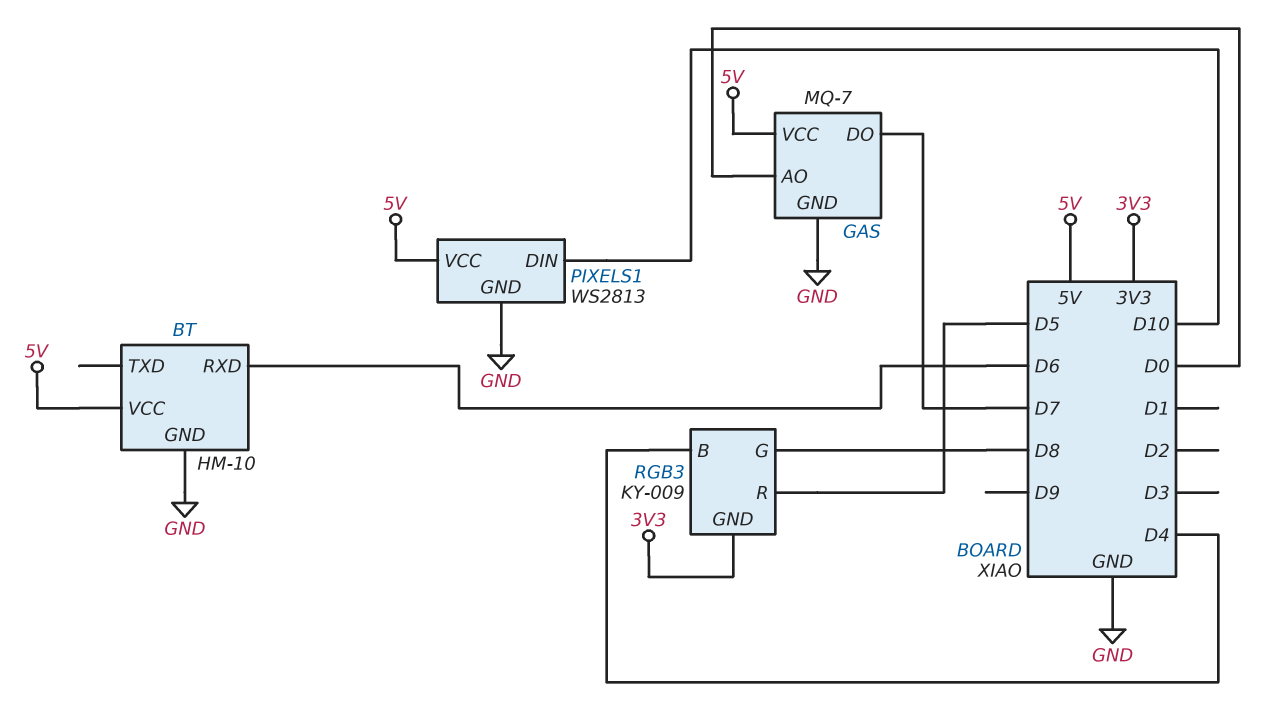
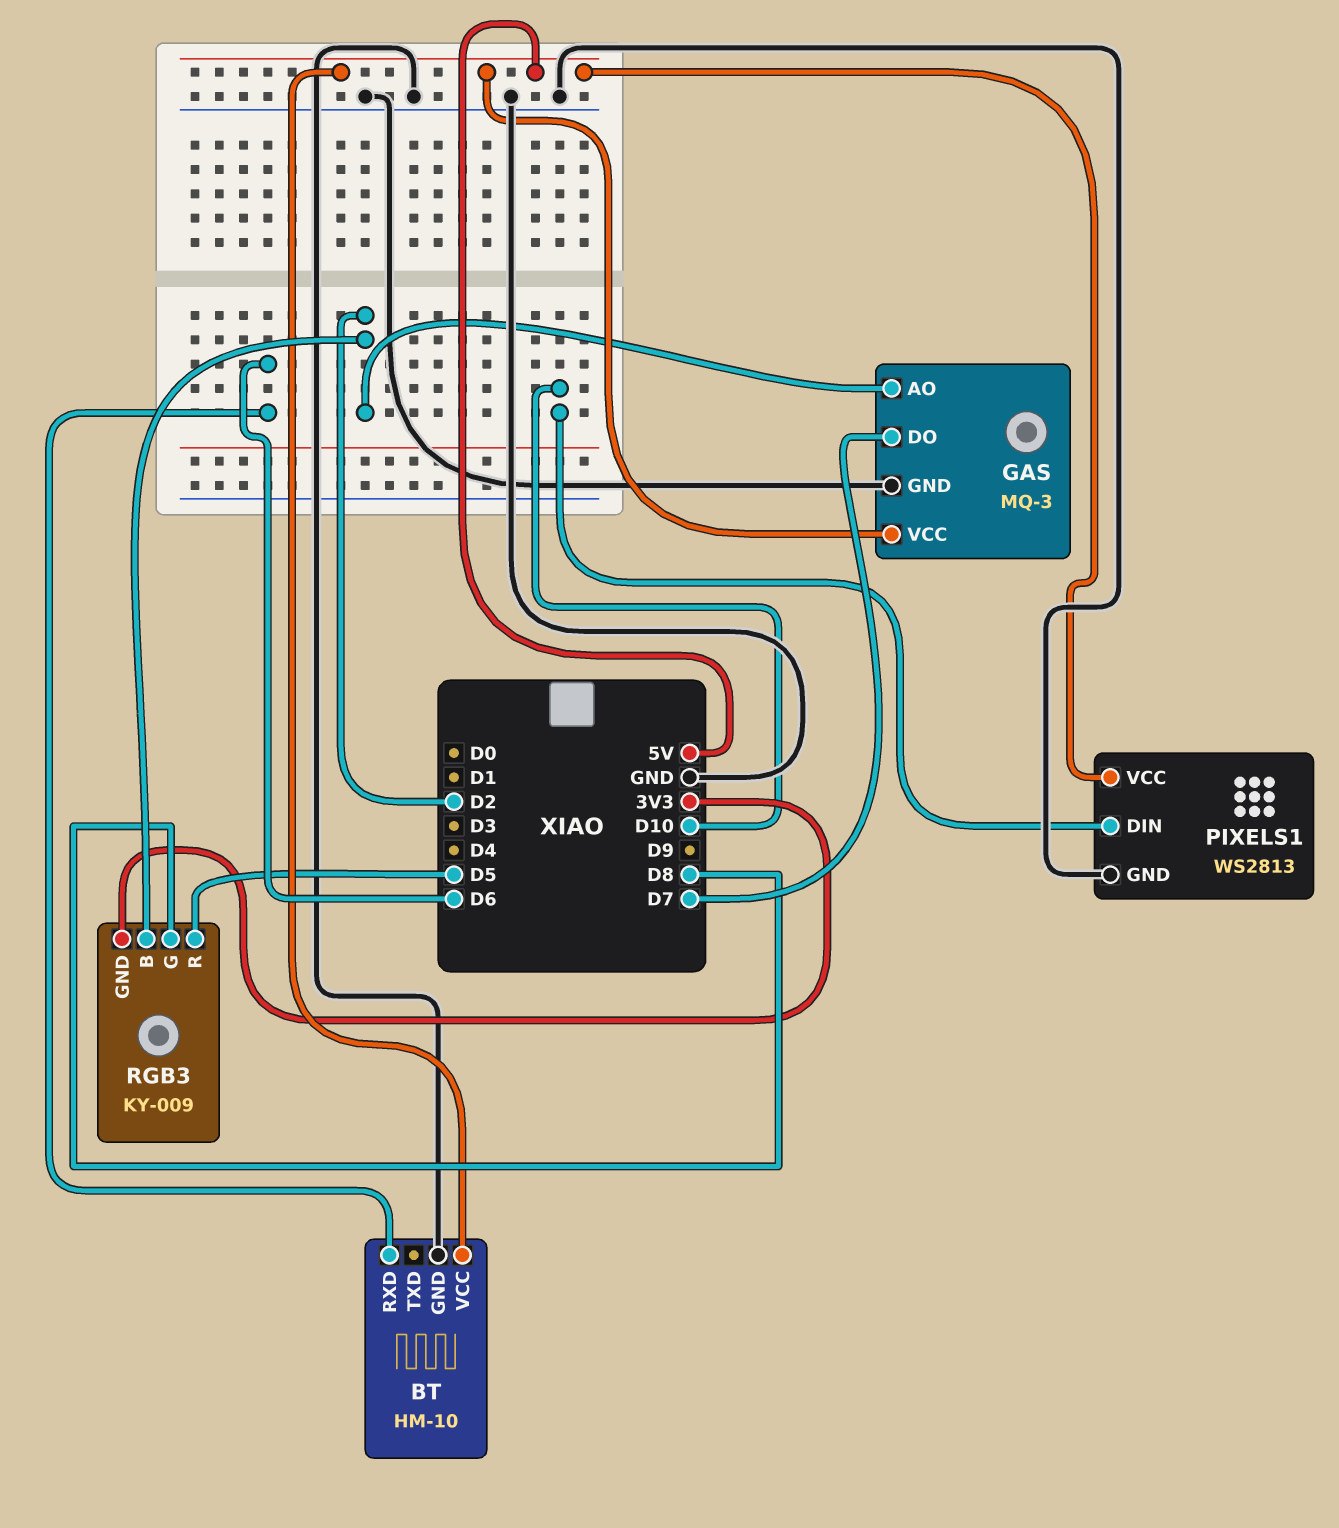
GAS: MQ-7 -> MQ-3
GAS pin AO: D0 -> D2
RGB3 pin B: D4 -> D2

